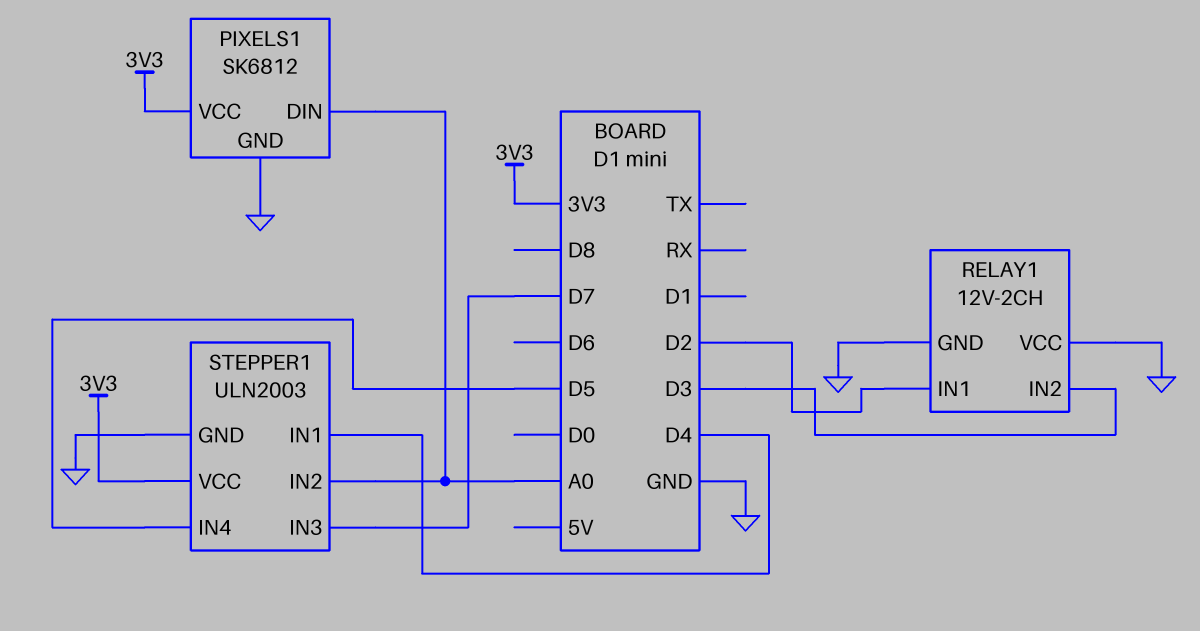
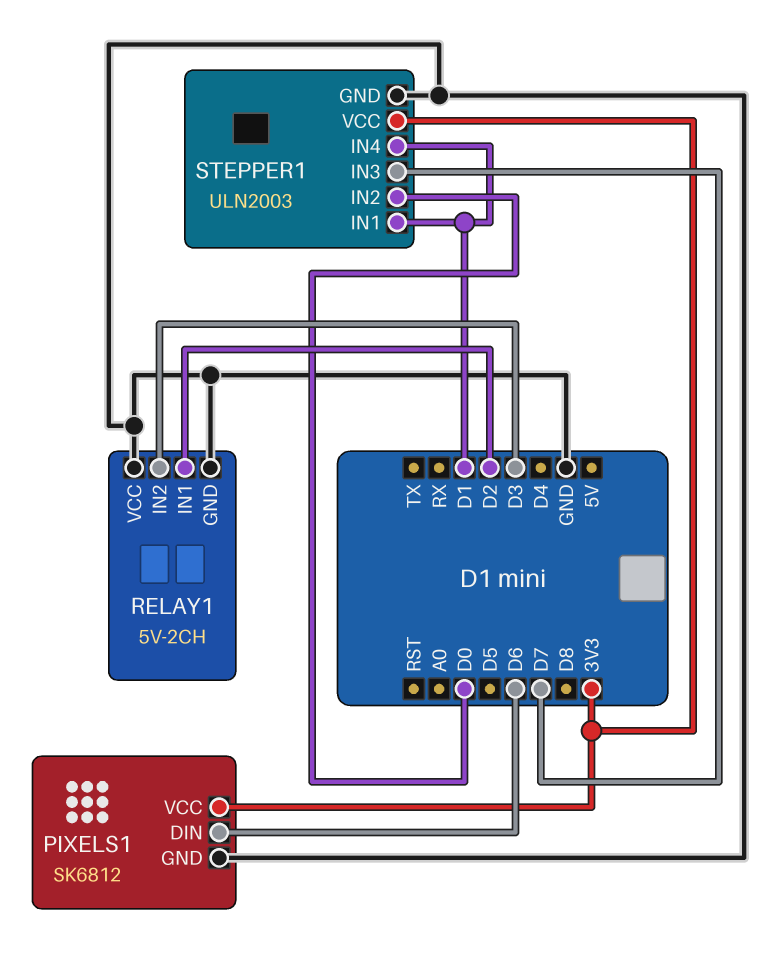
PIXELS1 pin DIN: A0 -> D6
RELAY1: 12V-2CH -> 5V-2CH
STEPPER1 pin IN1: D4 -> D1
STEPPER1 pin IN2: A0 -> D0
STEPPER1 pin IN4: D5 -> D1

